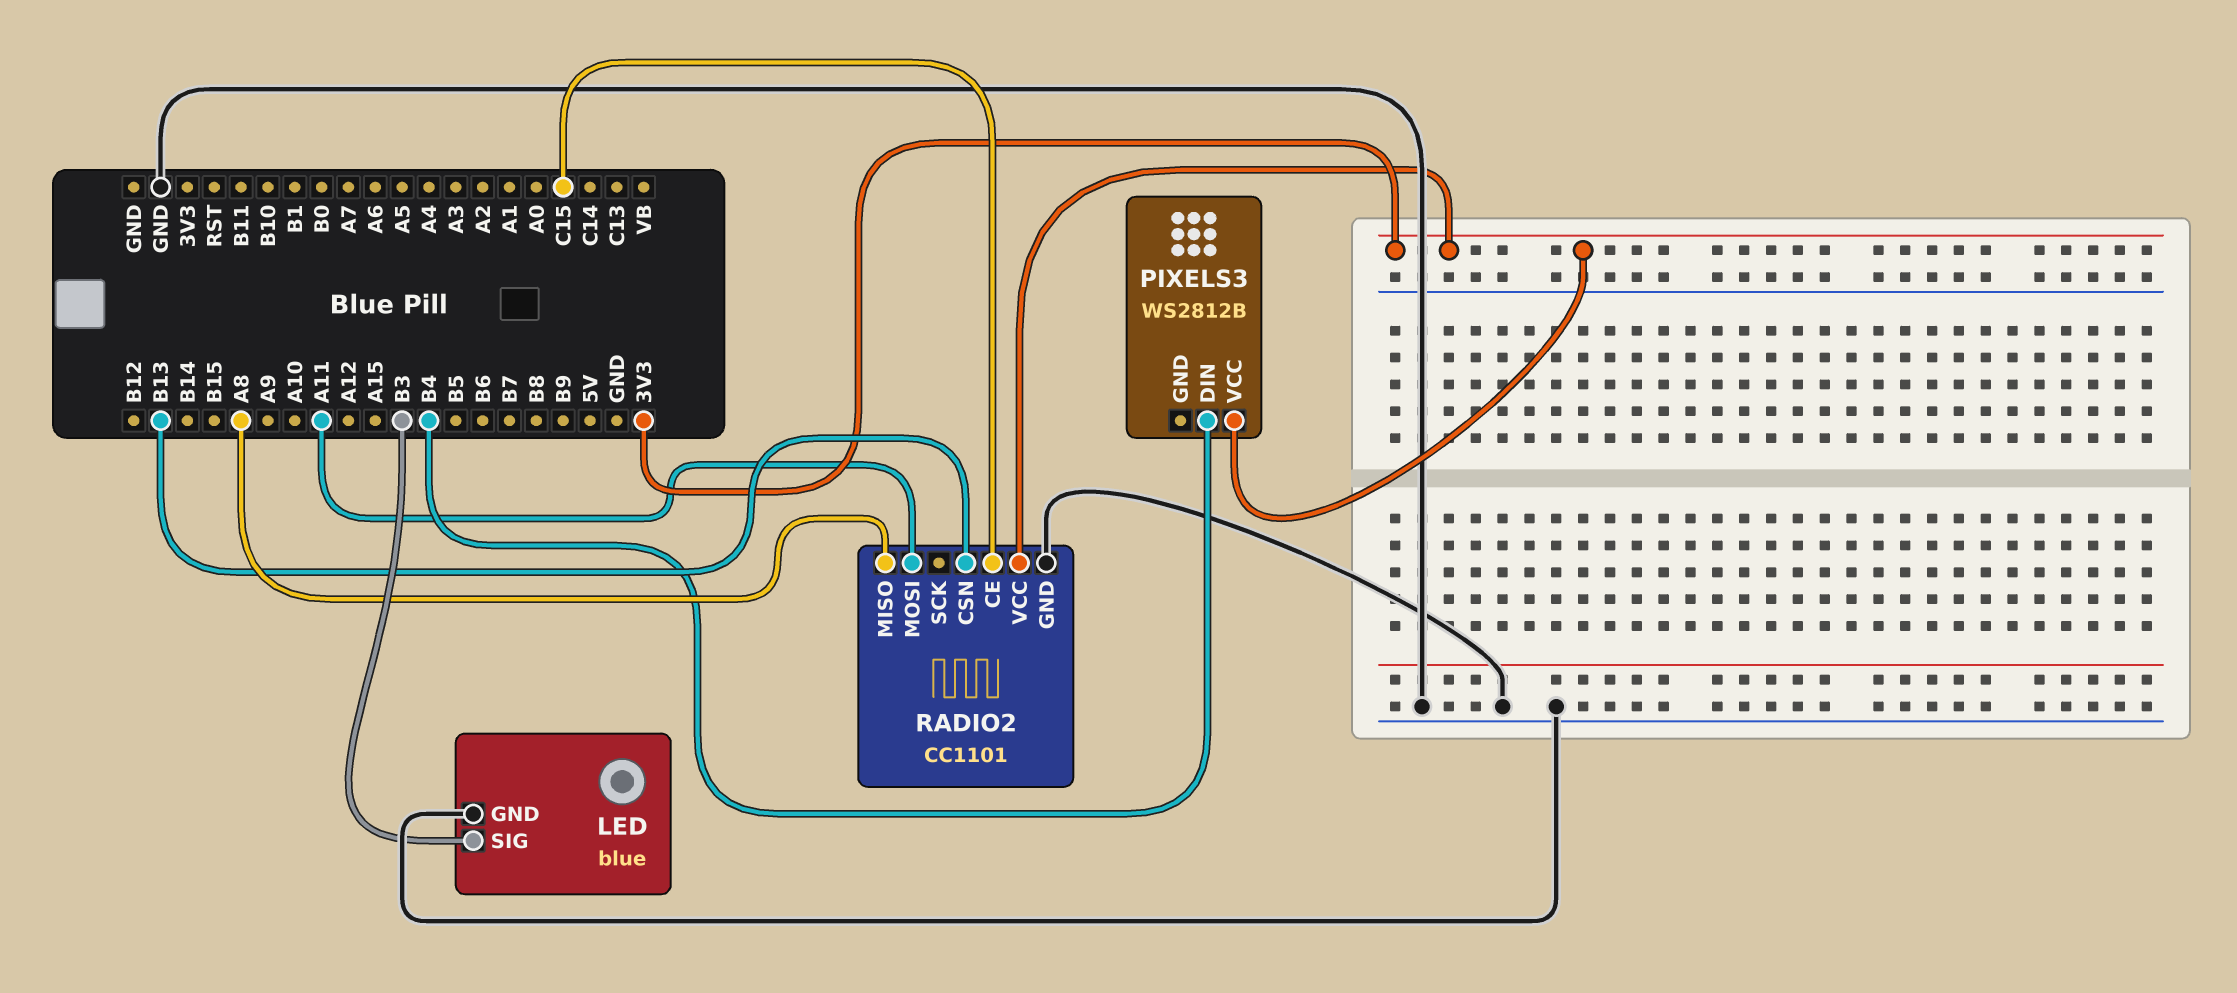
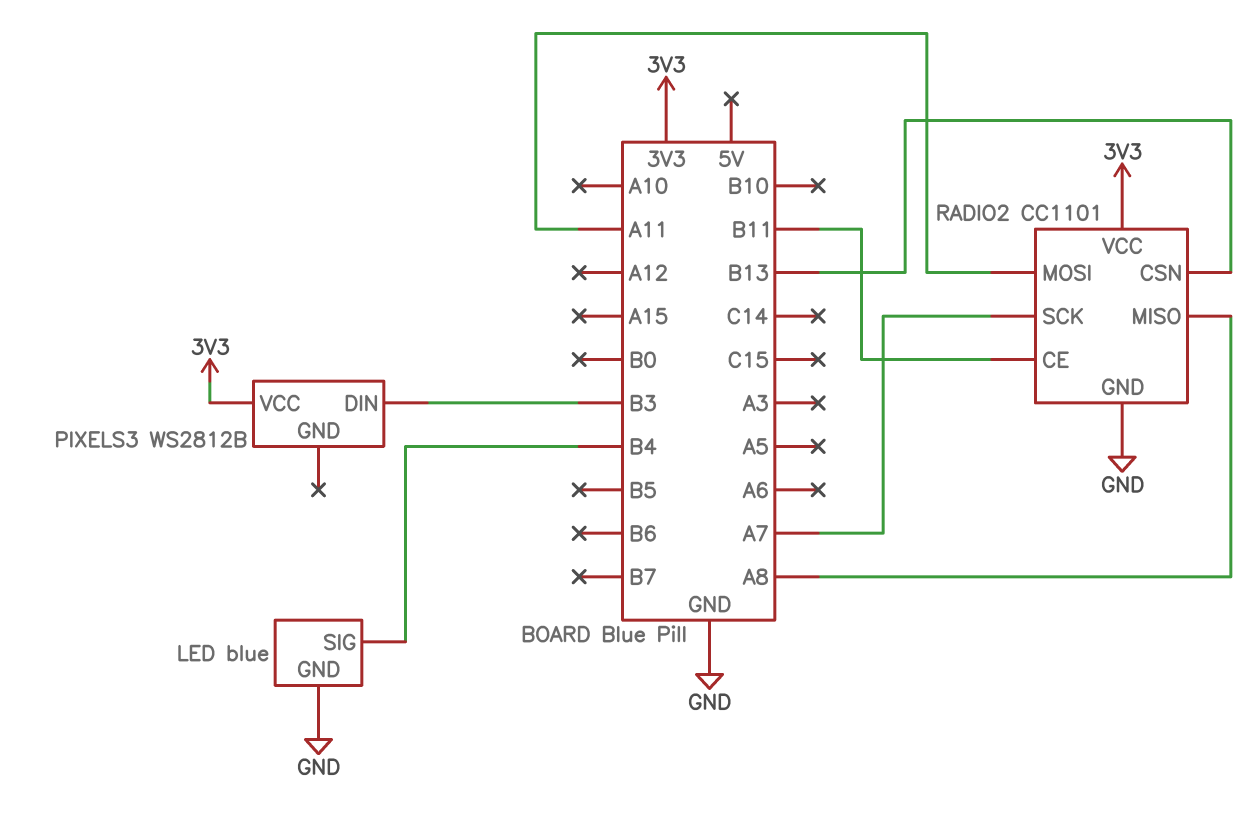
LED pin SIG: B3 -> B4
PIXELS3 pin DIN: B4 -> B3
RADIO2 pin CE: C15 -> B11
RADIO2 pin SCK: none -> A7

